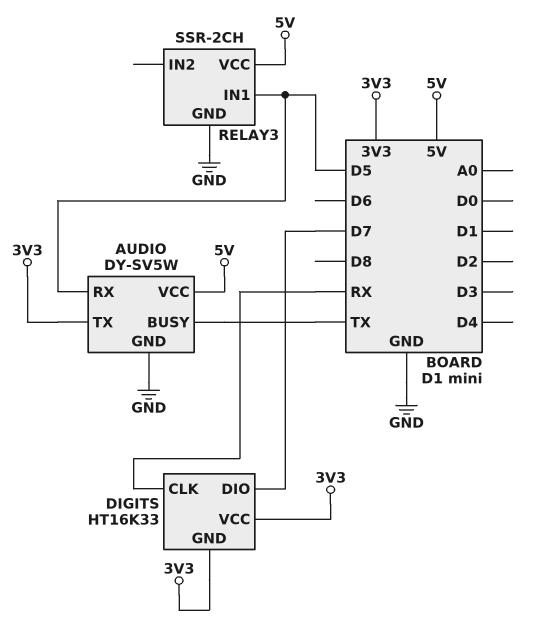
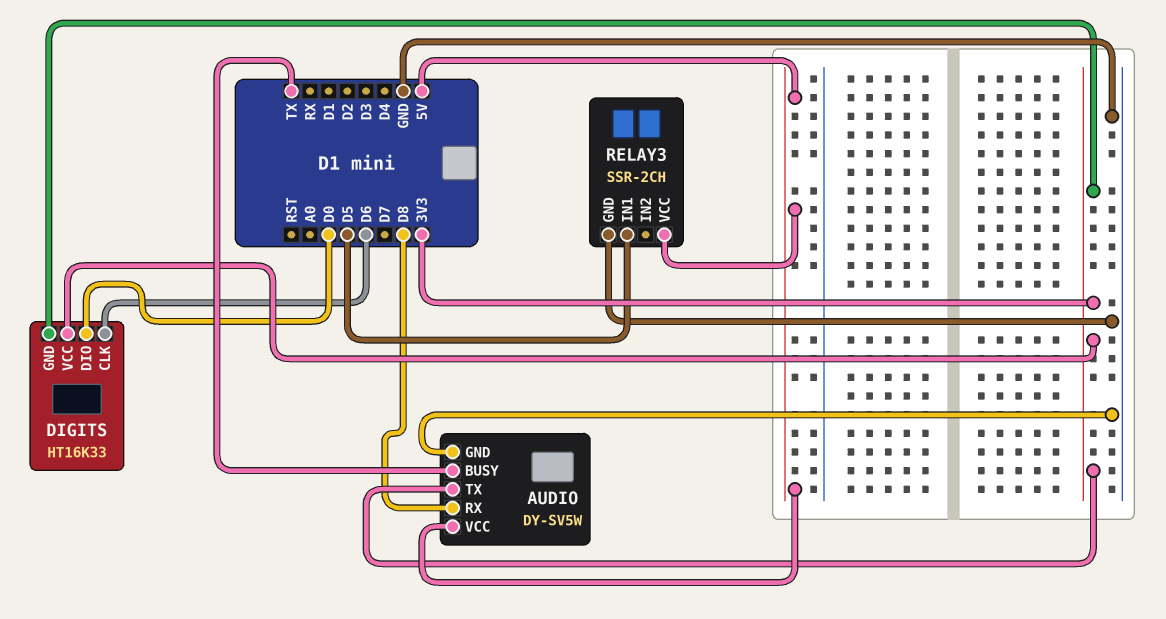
AUDIO pin RX: D5 -> D8
DIGITS pin CLK: RX -> D6
DIGITS pin DIO: D7 -> D0

